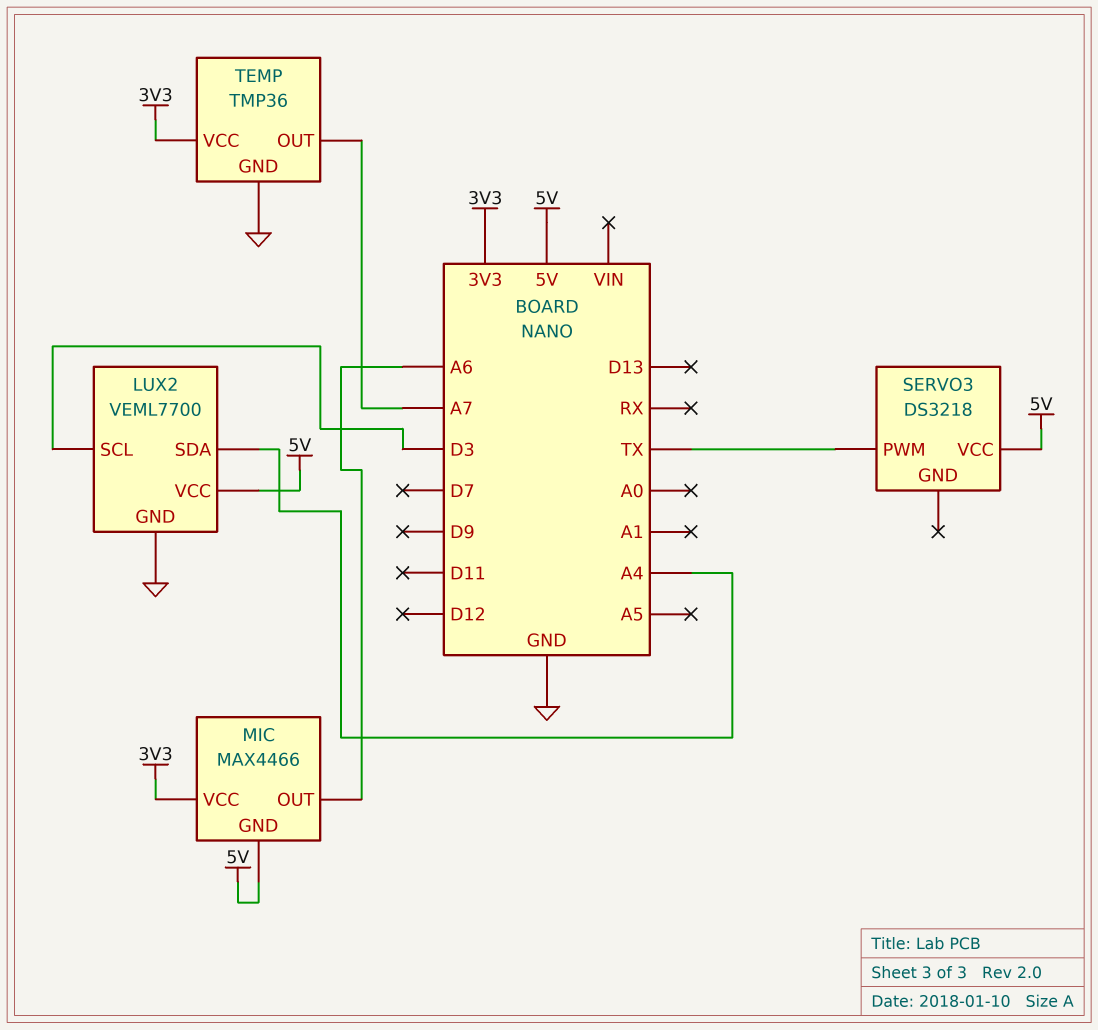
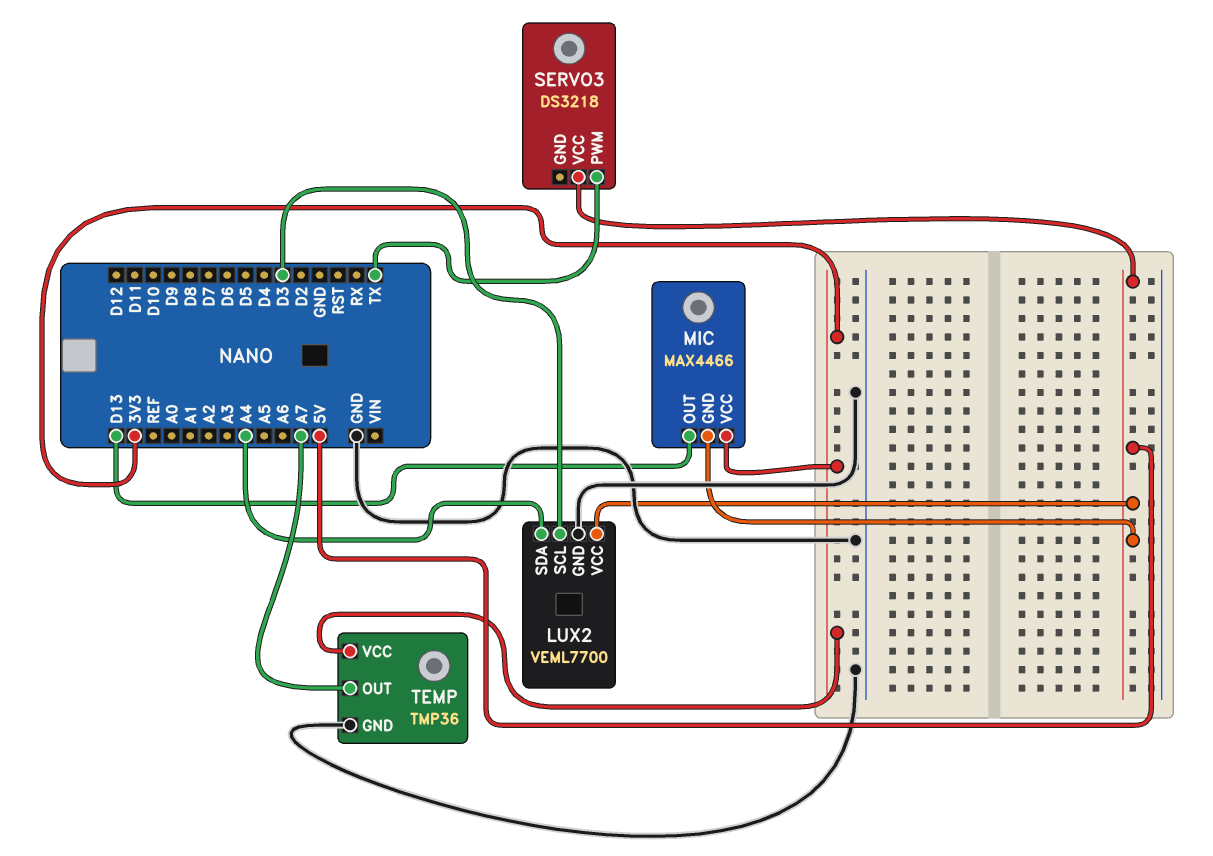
MIC pin OUT: A6 -> D13

